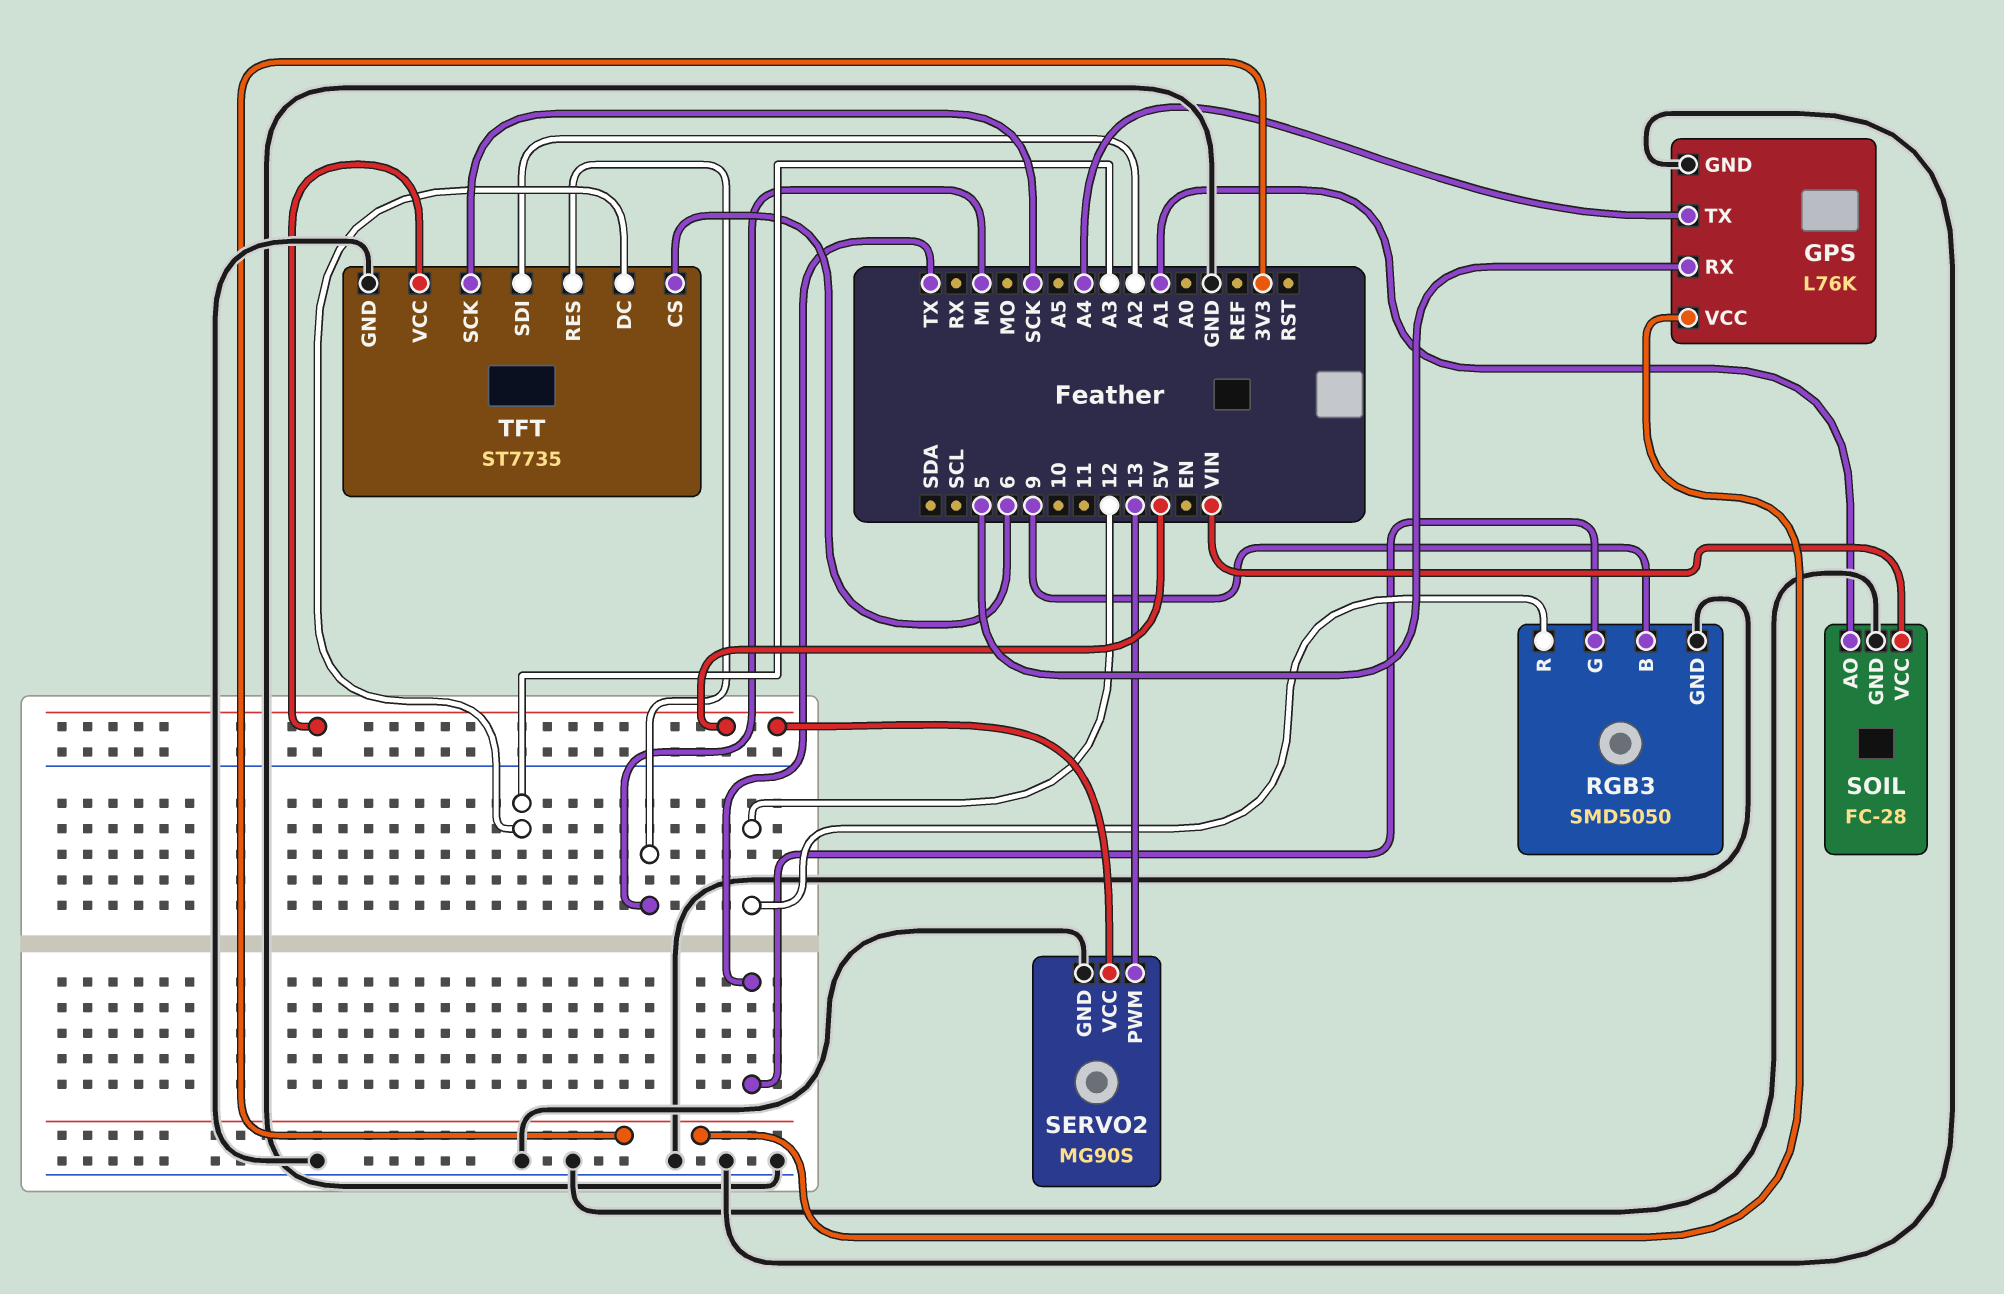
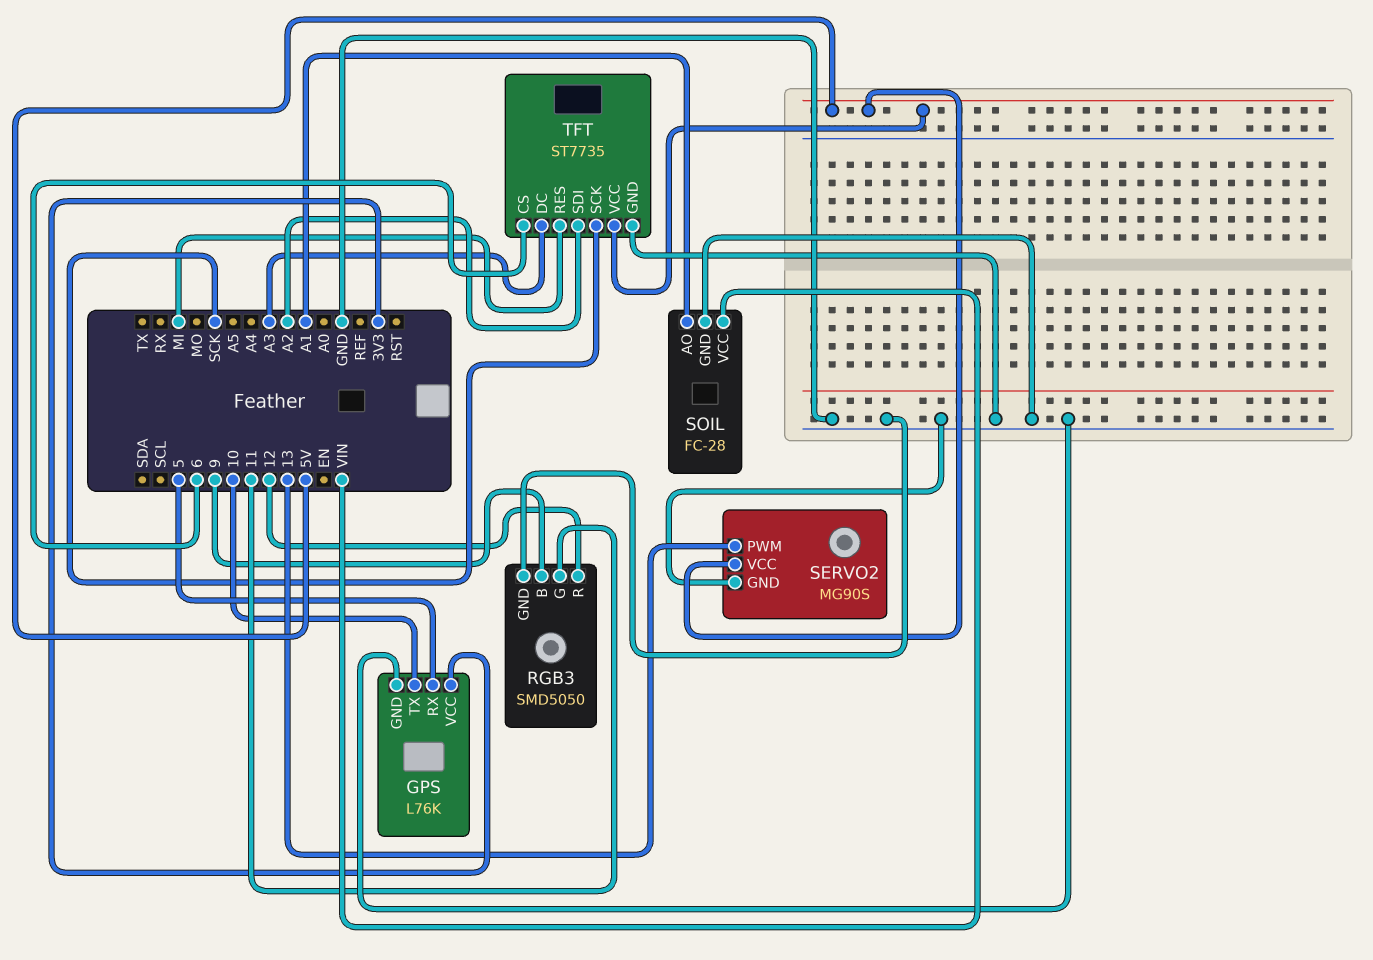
GPS pin TX: A4 -> 10
RGB3 pin G: TX -> 11

